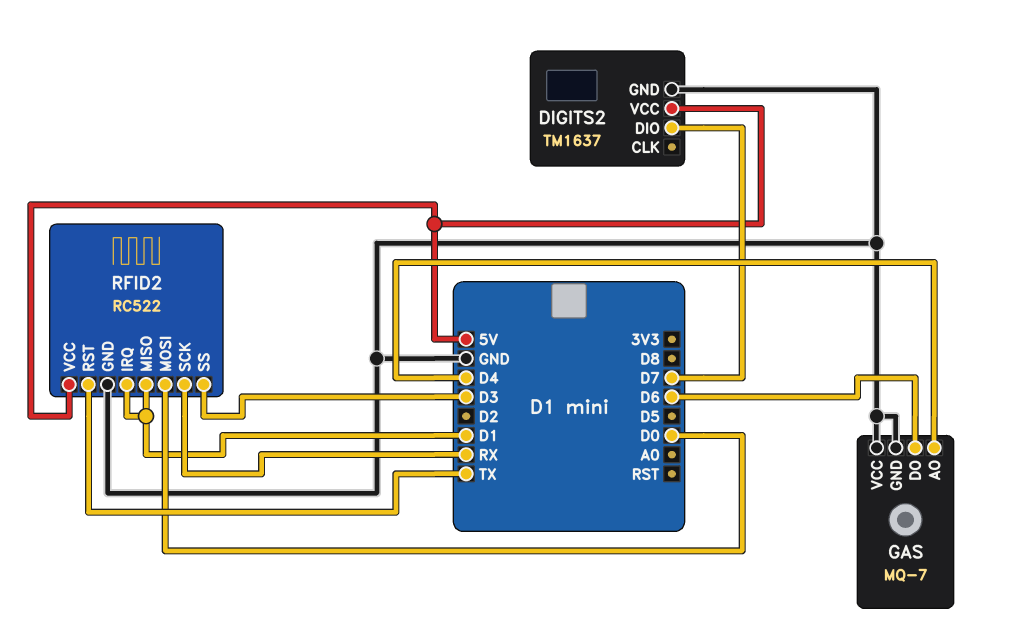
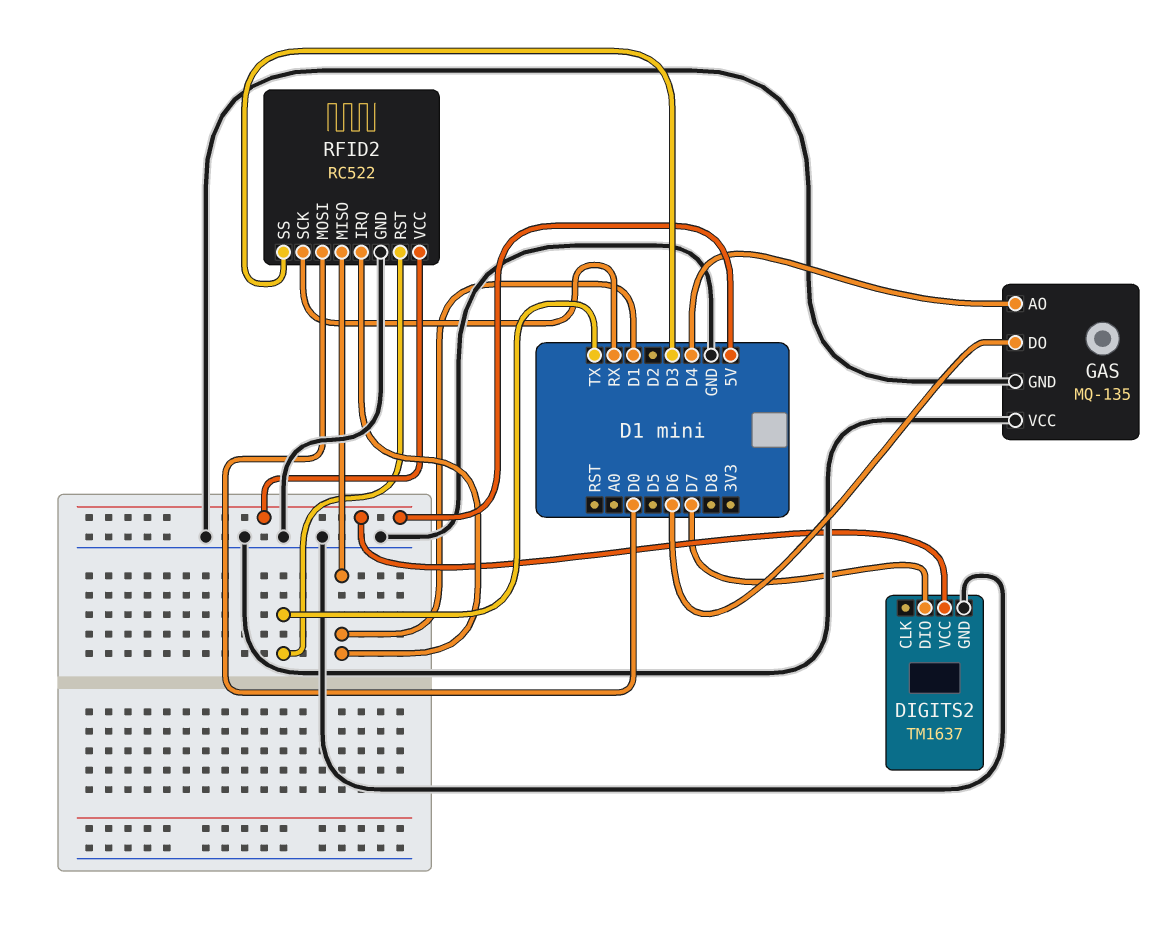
GAS: MQ-7 -> MQ-135

